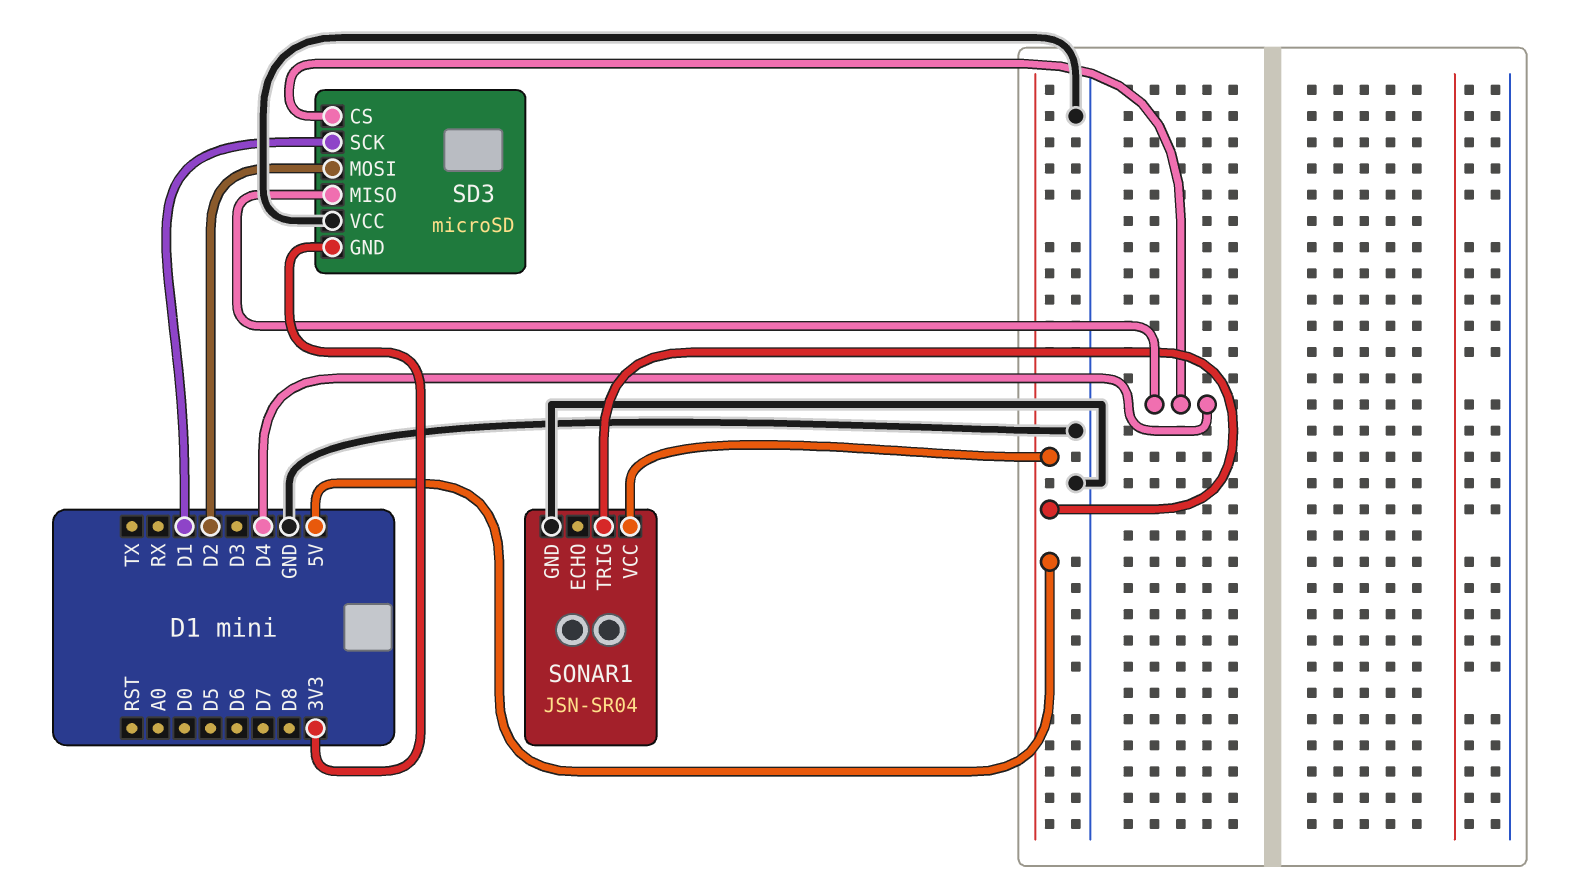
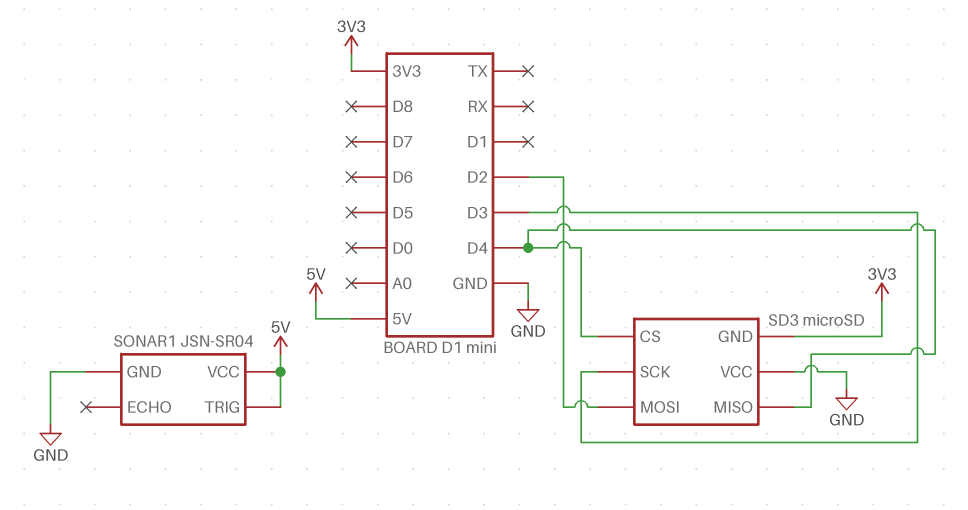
SD3 pin SCK: D1 -> D3

